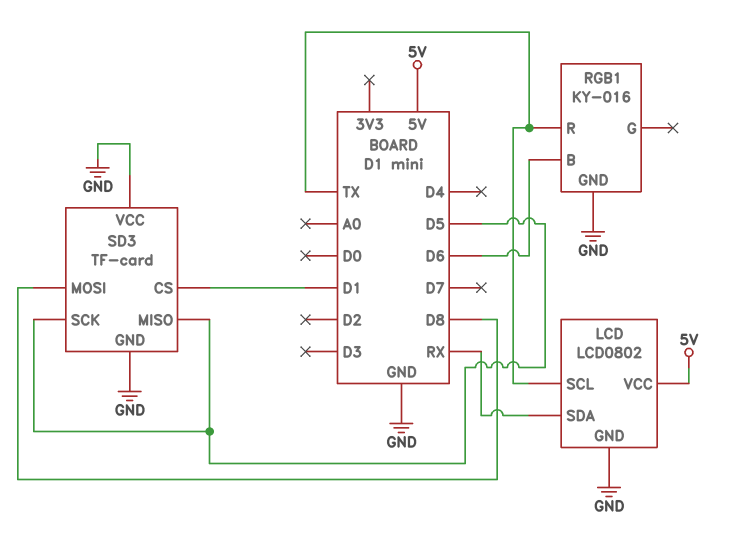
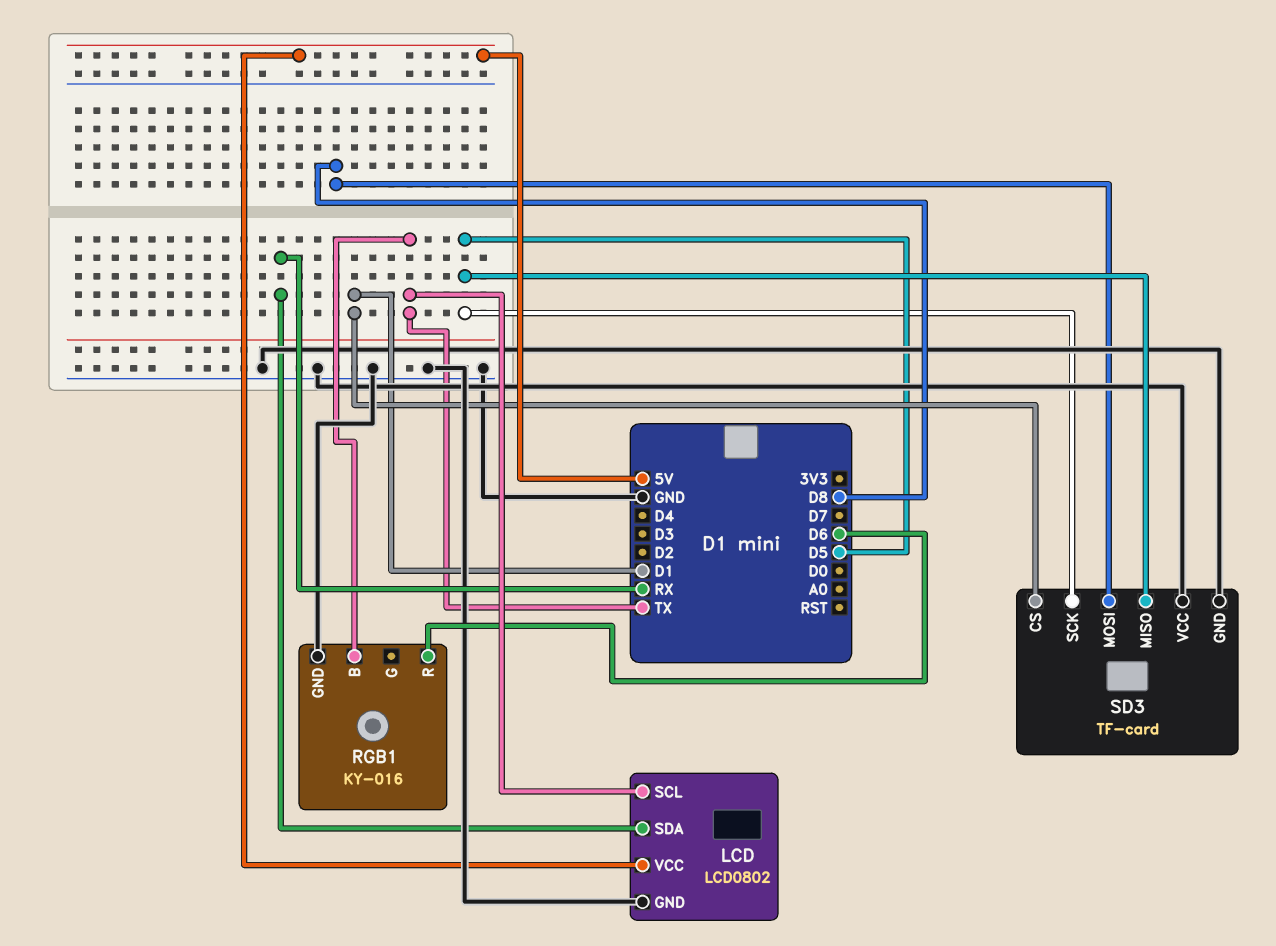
RGB1 pin B: D6 -> TX
RGB1 pin R: TX -> D6

